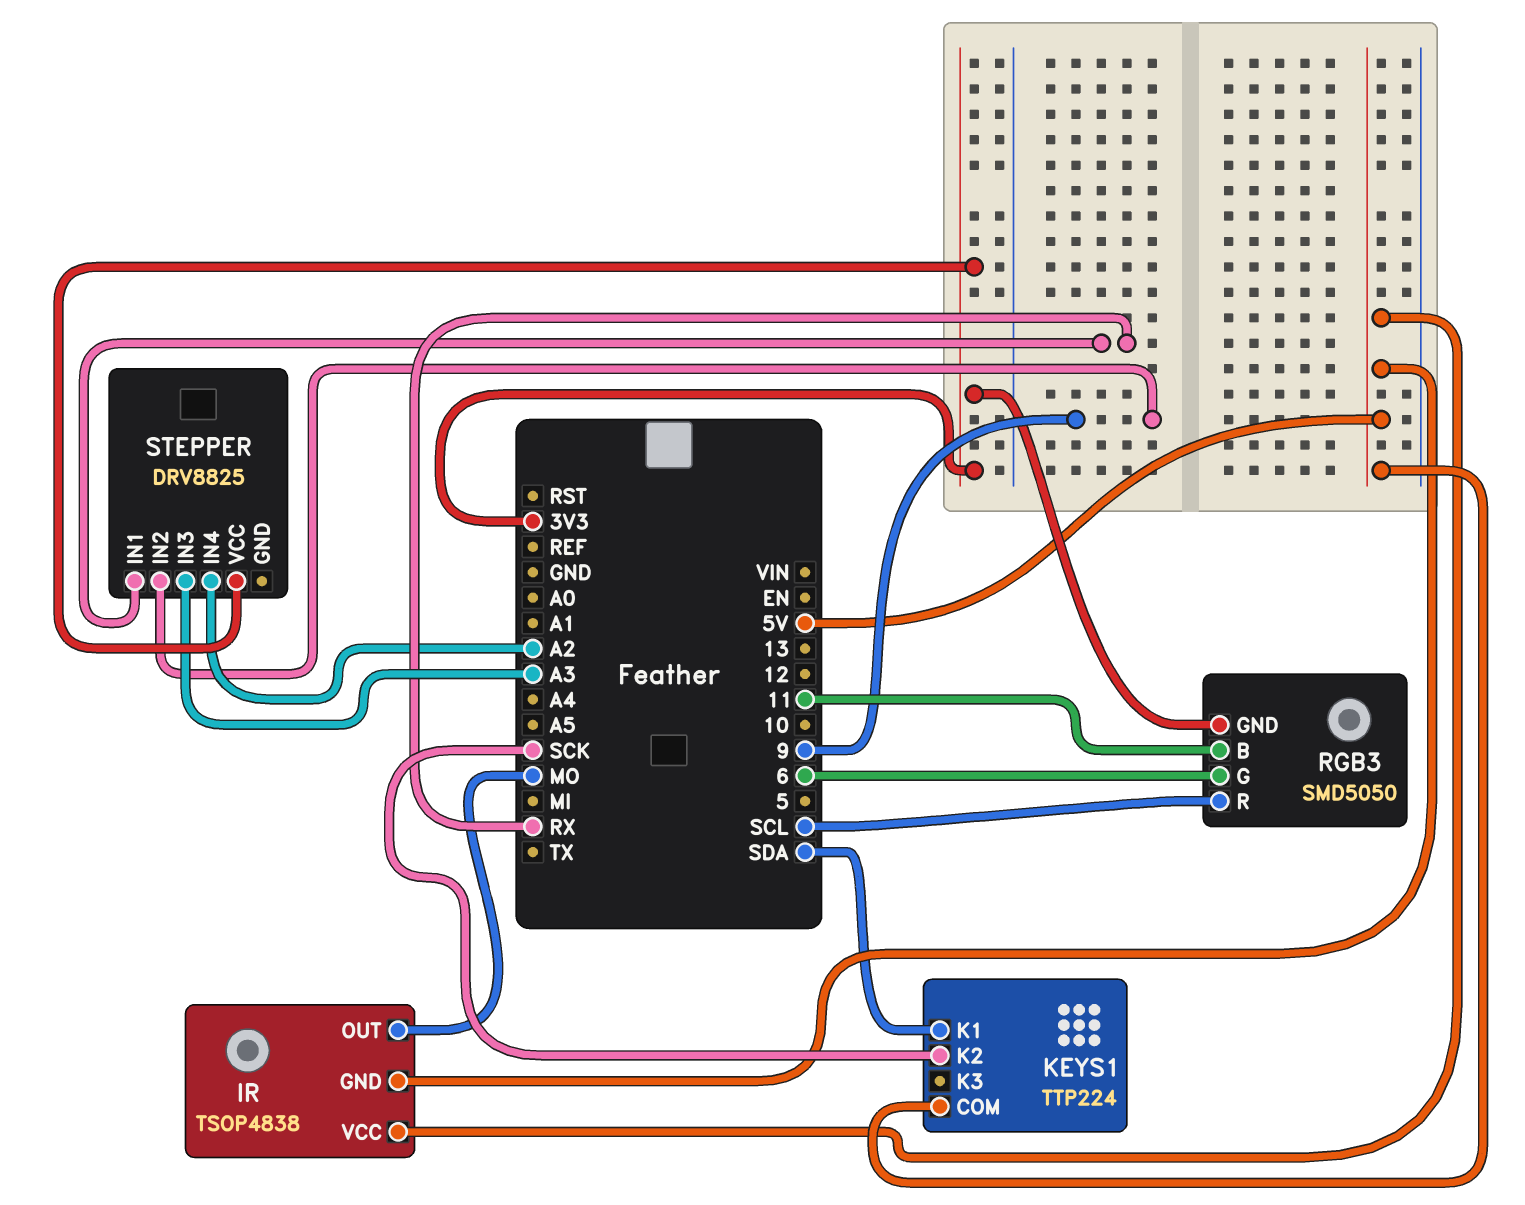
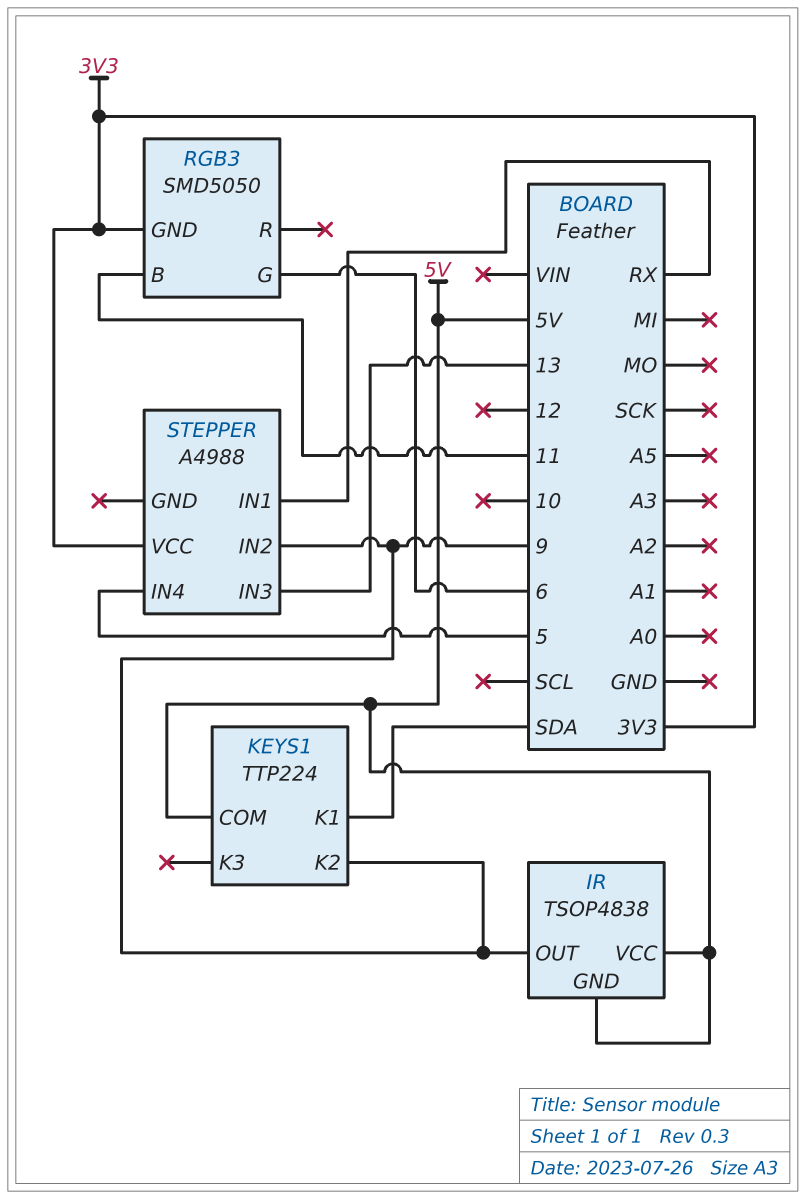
IR pin OUT: MO -> 9
KEYS1 pin K2: SCK -> 9
RGB3 pin R: SCL -> none
STEPPER: DRV8825 -> A4988
STEPPER pin IN3: A3 -> 13
STEPPER pin IN4: A2 -> 5

